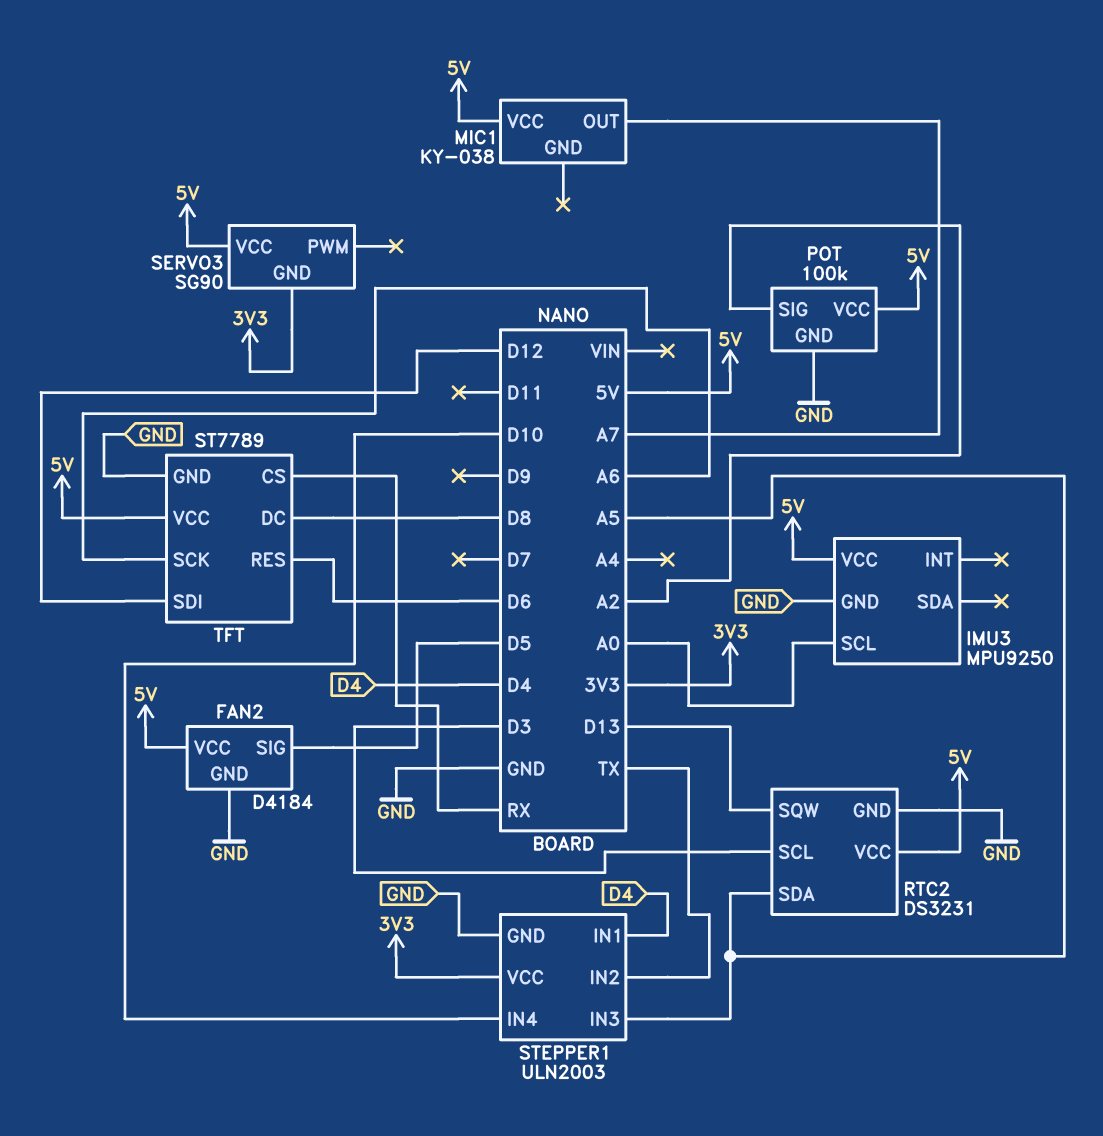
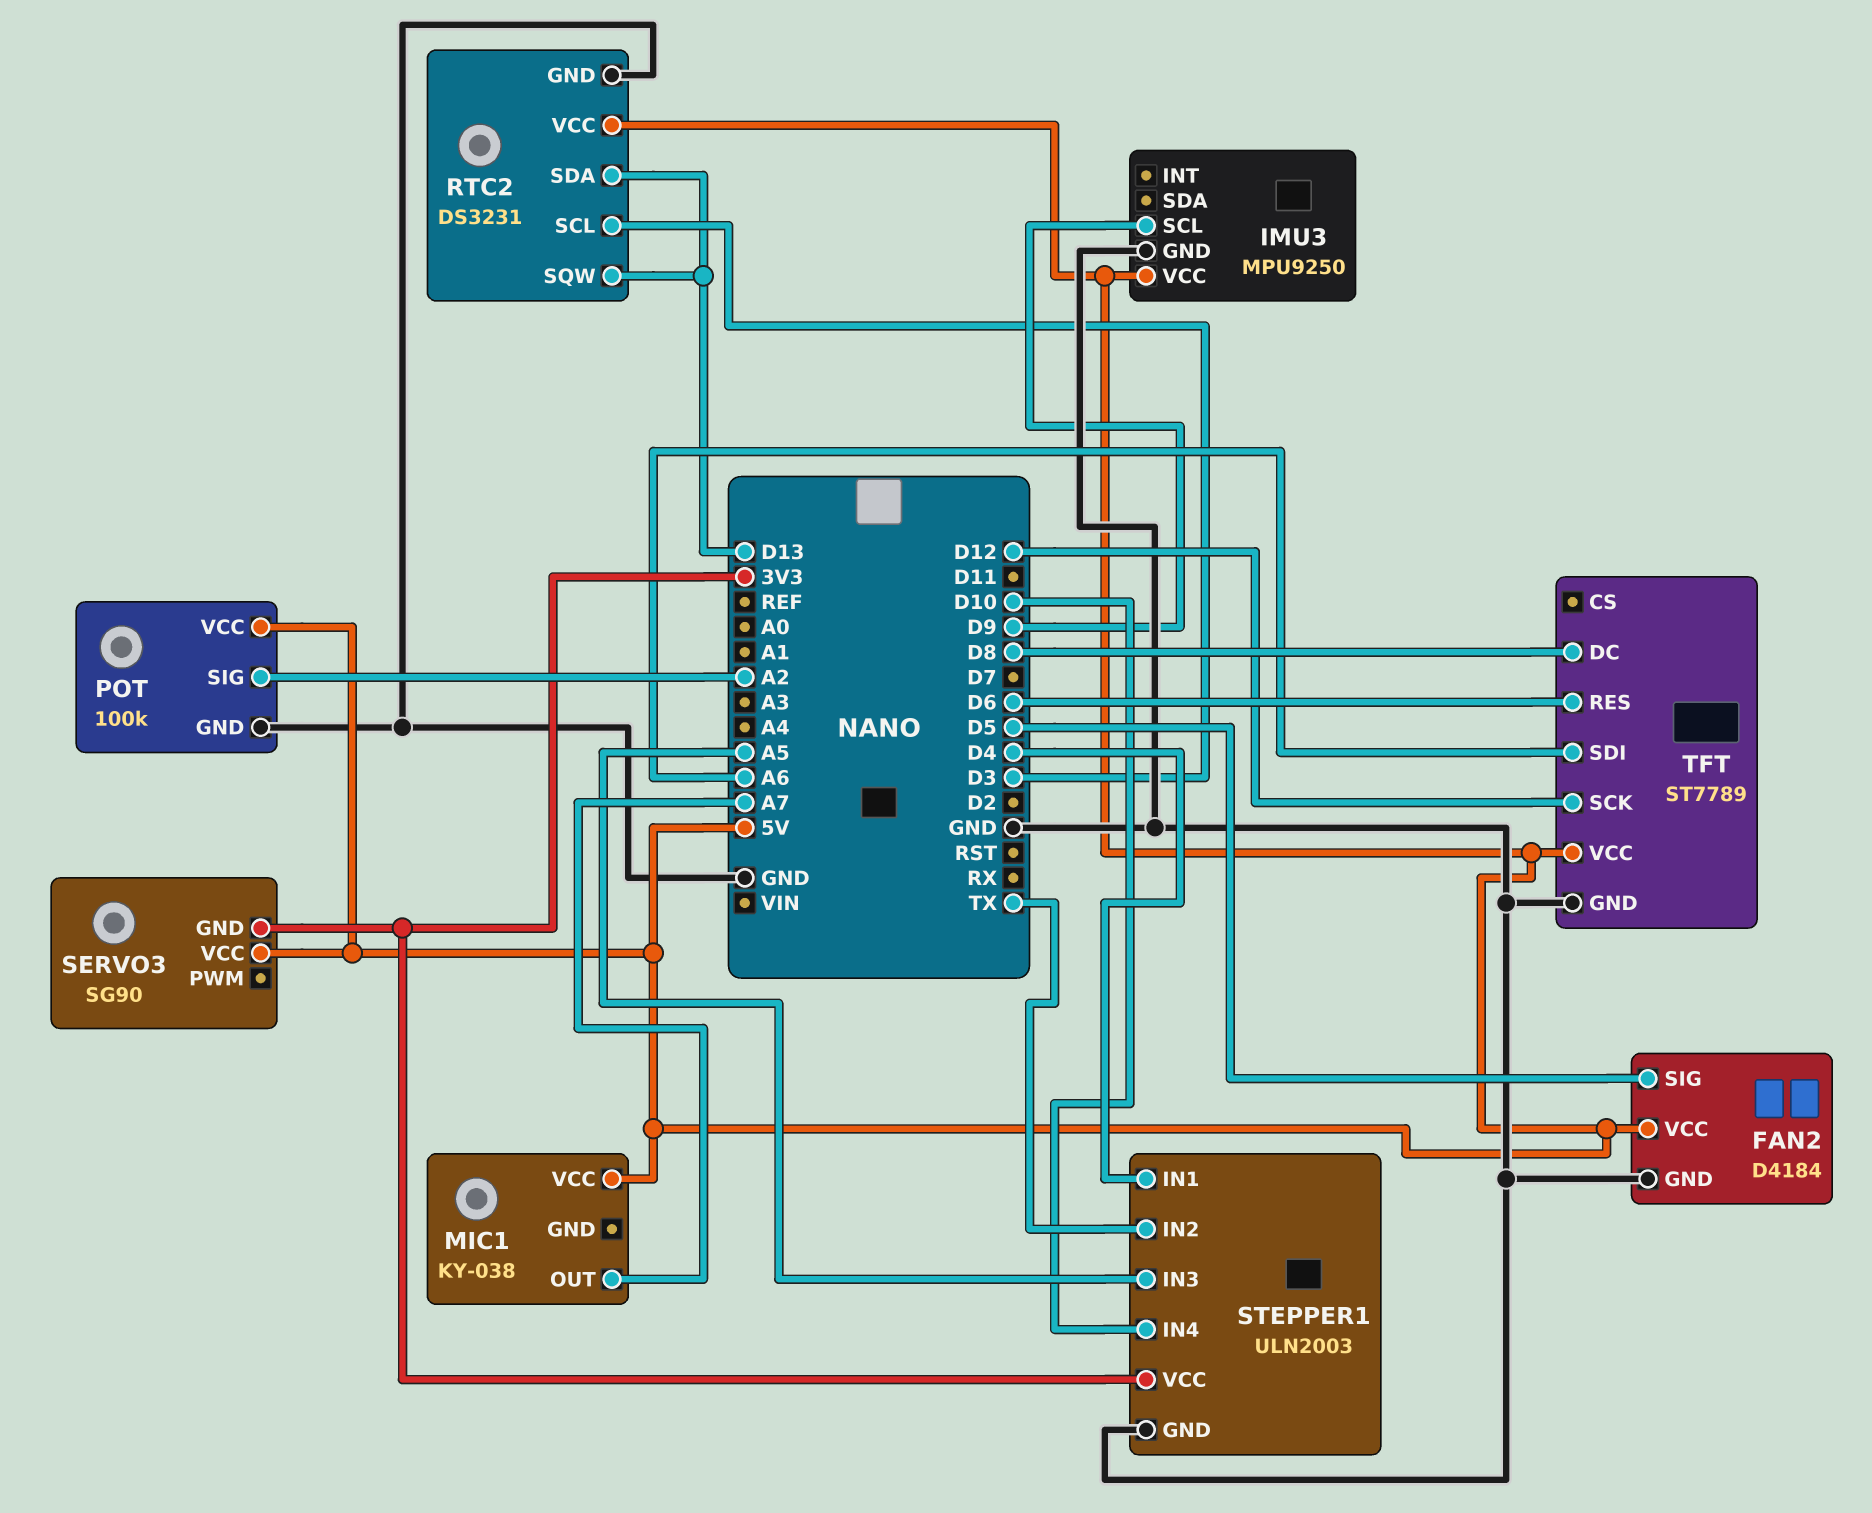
IMU3 pin SCL: A0 -> D9
RTC2 pin SDA: A5 -> D13
TFT pin CS: RX -> none
TFT pin SCK: A6 -> D12
TFT pin SDI: D12 -> A6

